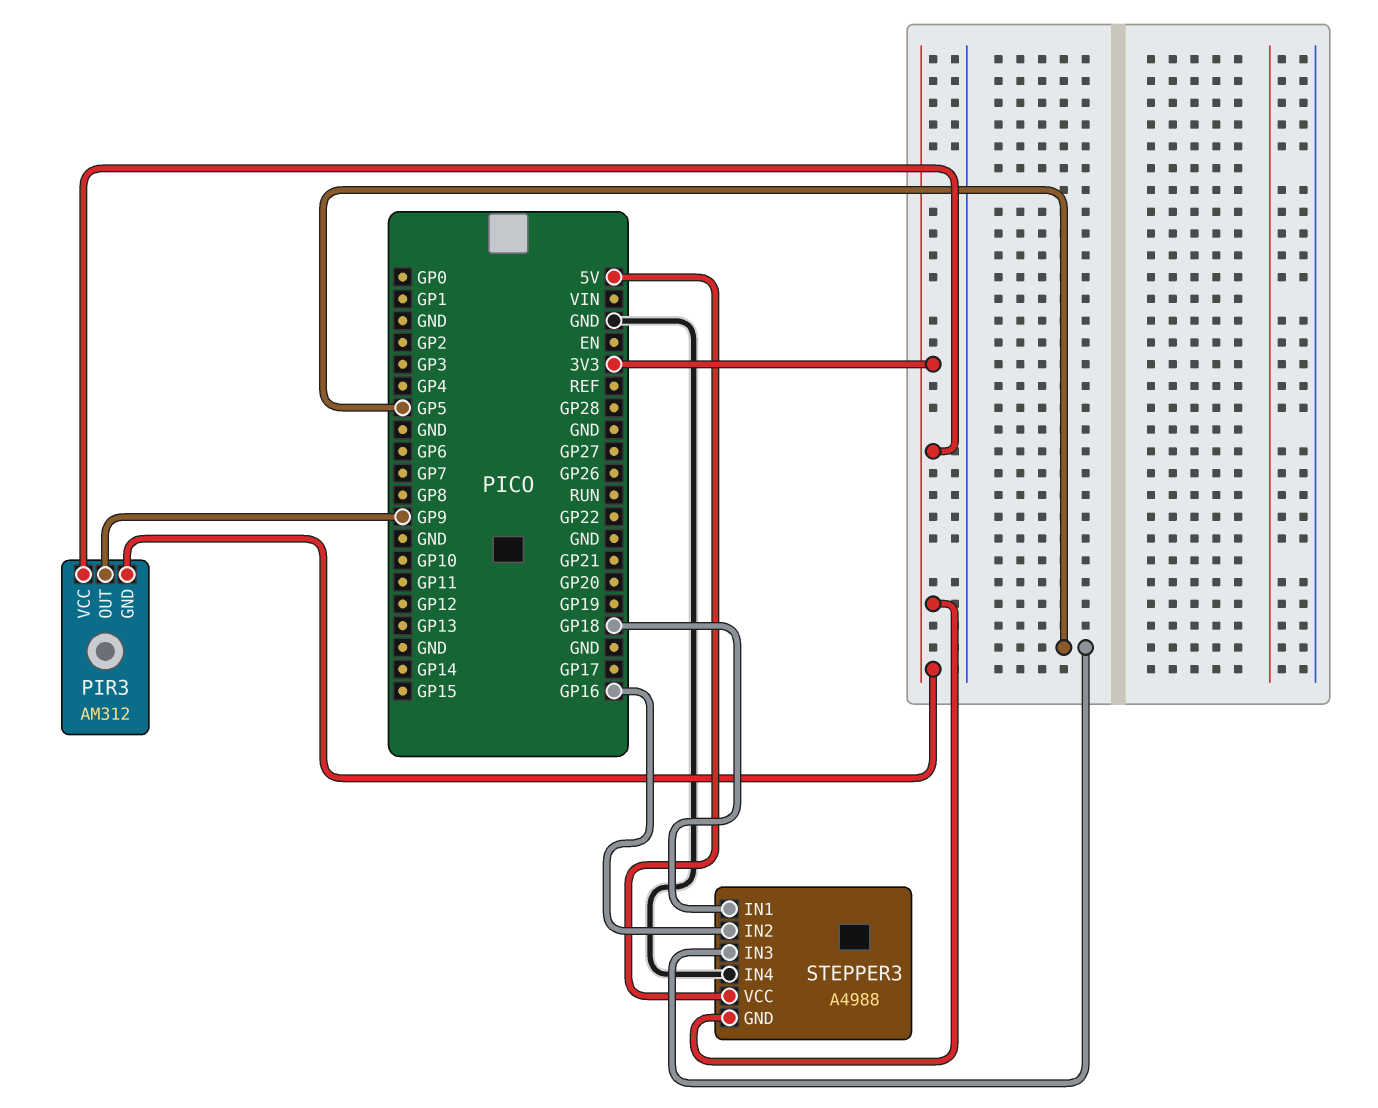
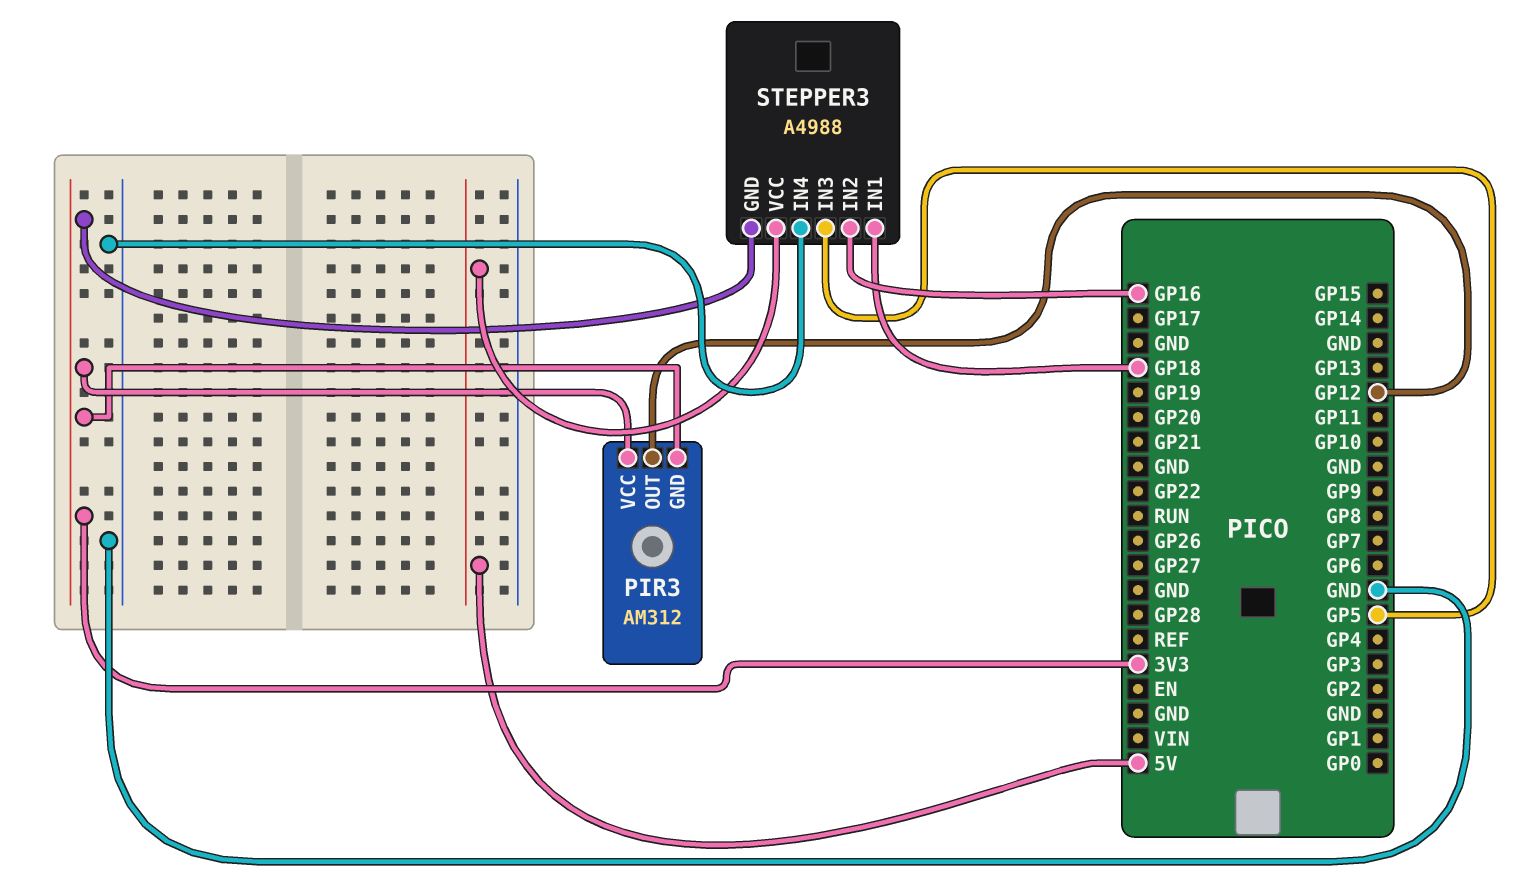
PIR3 pin OUT: GP9 -> GP12

